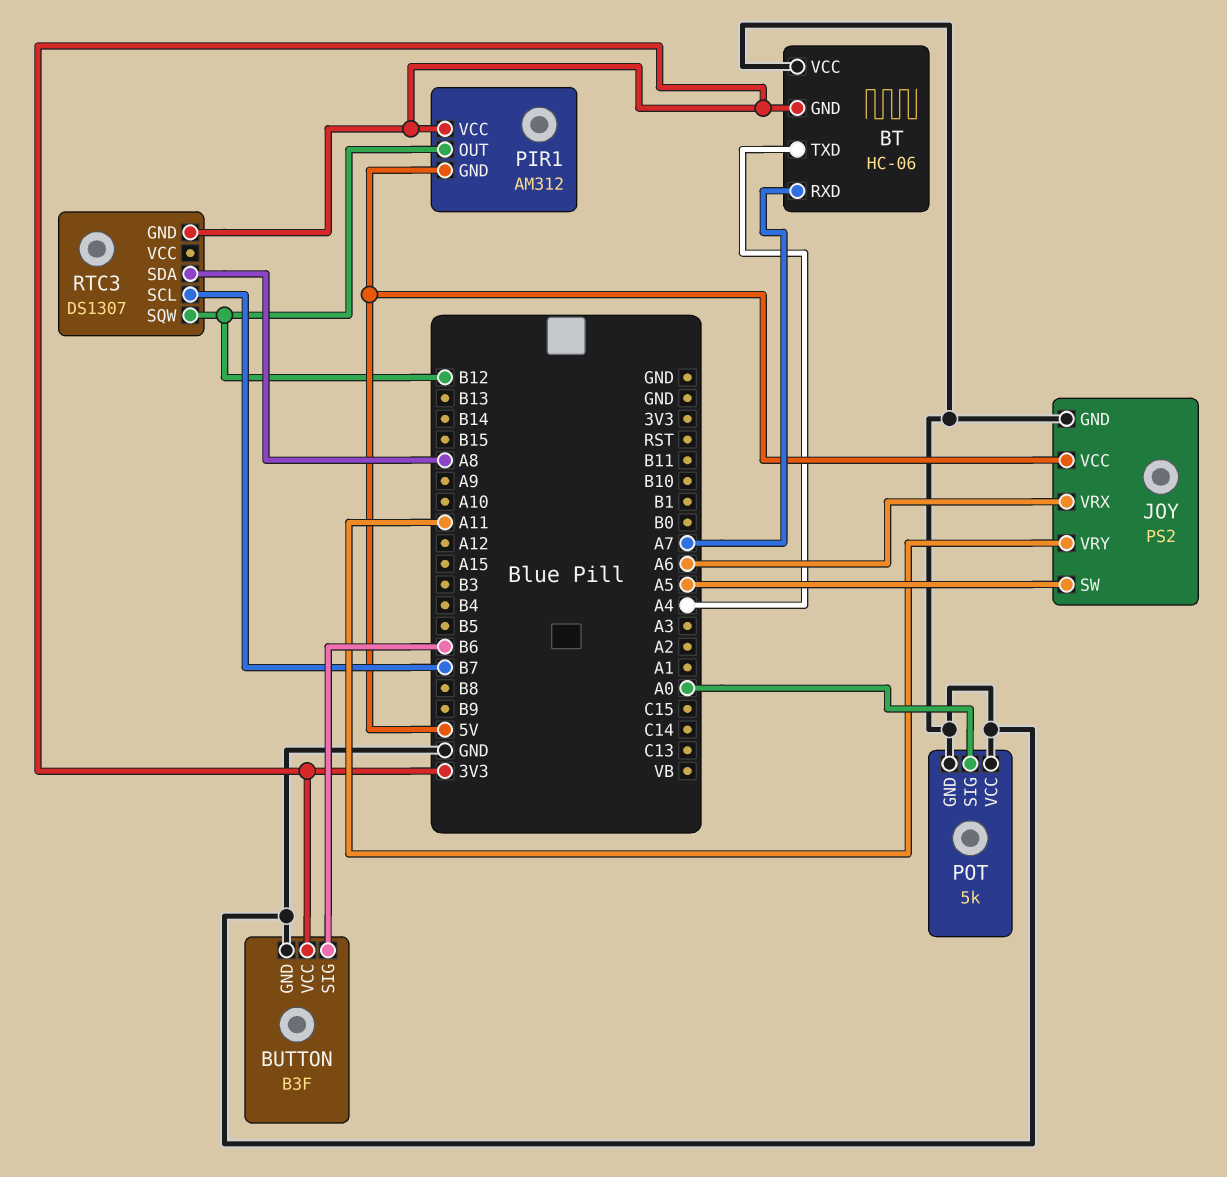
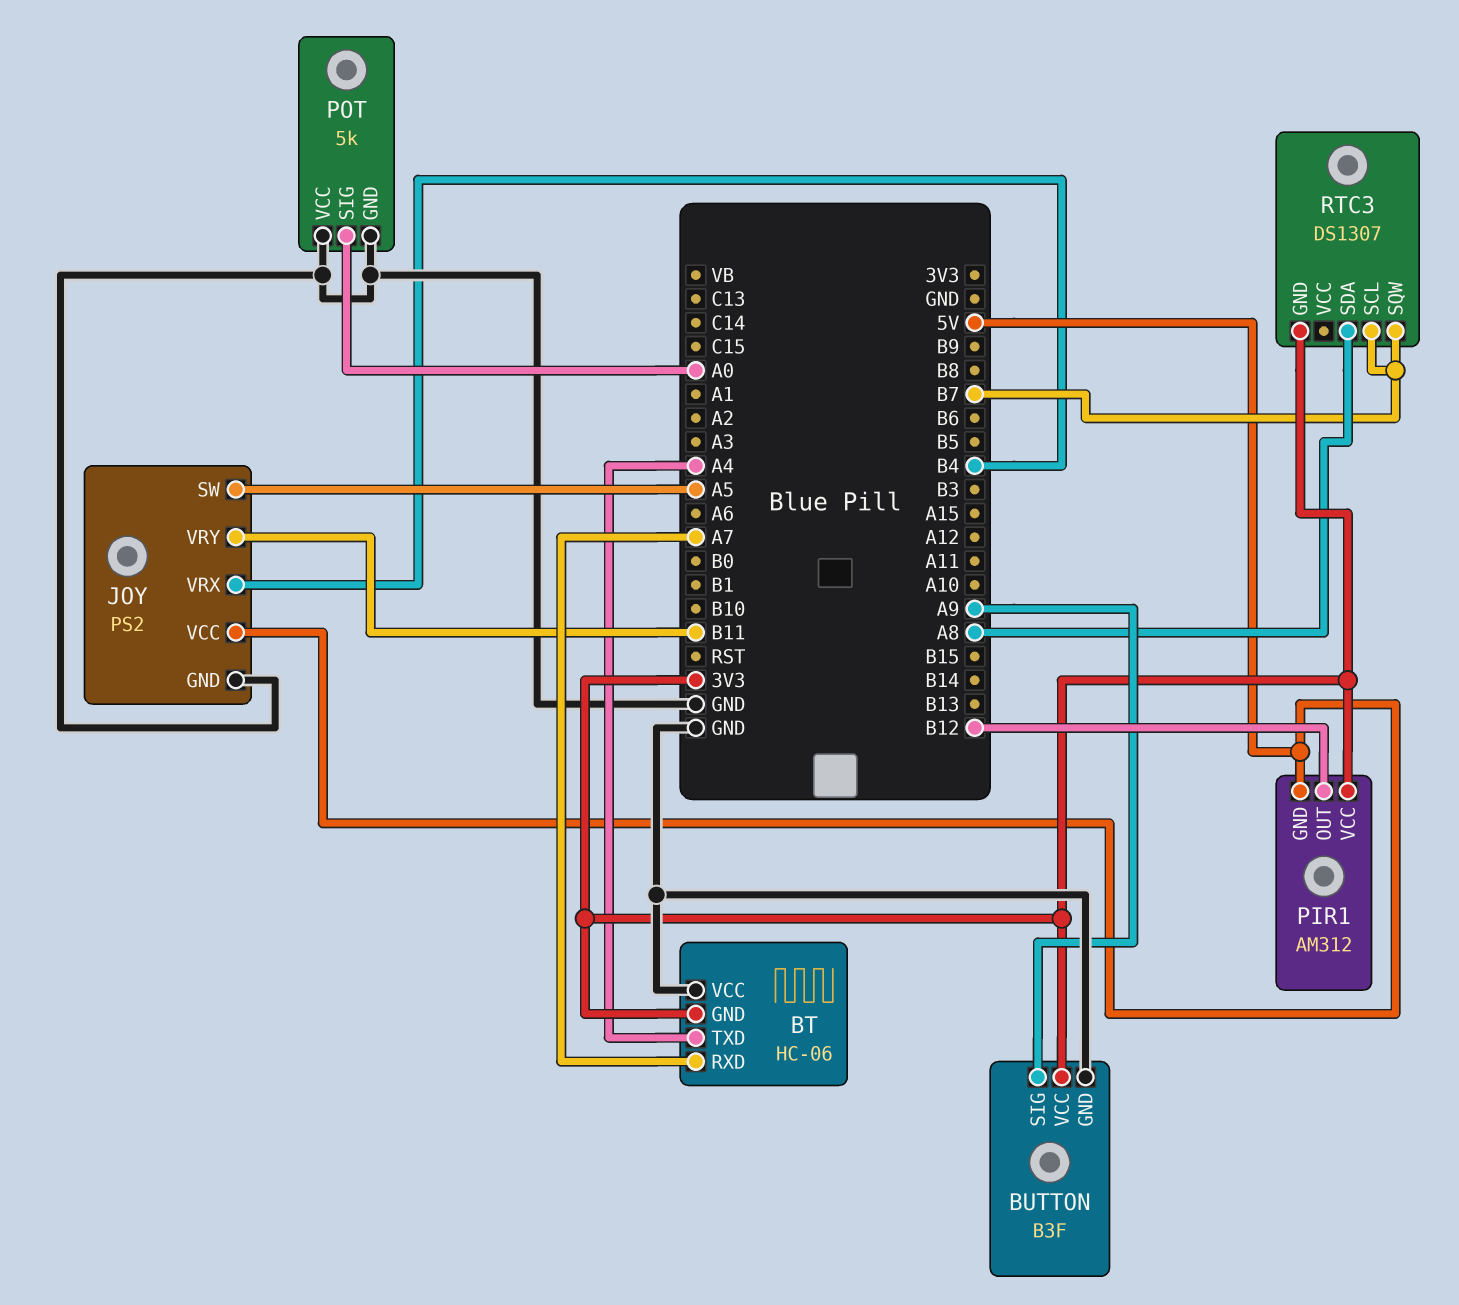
BUTTON pin SIG: B6 -> A9
JOY pin VRX: A6 -> B4
JOY pin VRY: A11 -> B11
RTC3 pin SQW: B12 -> B7

